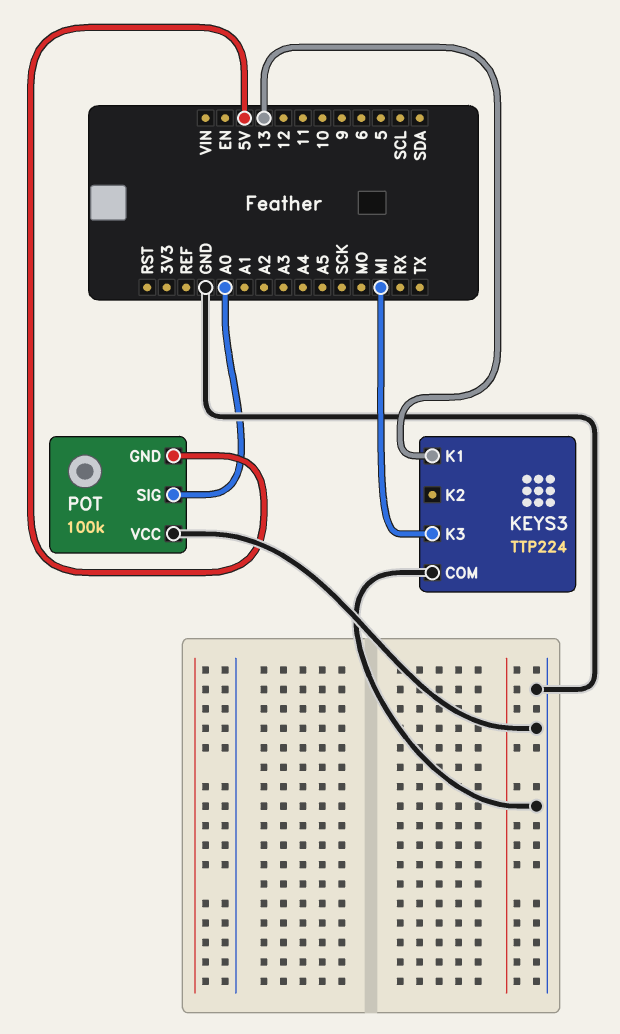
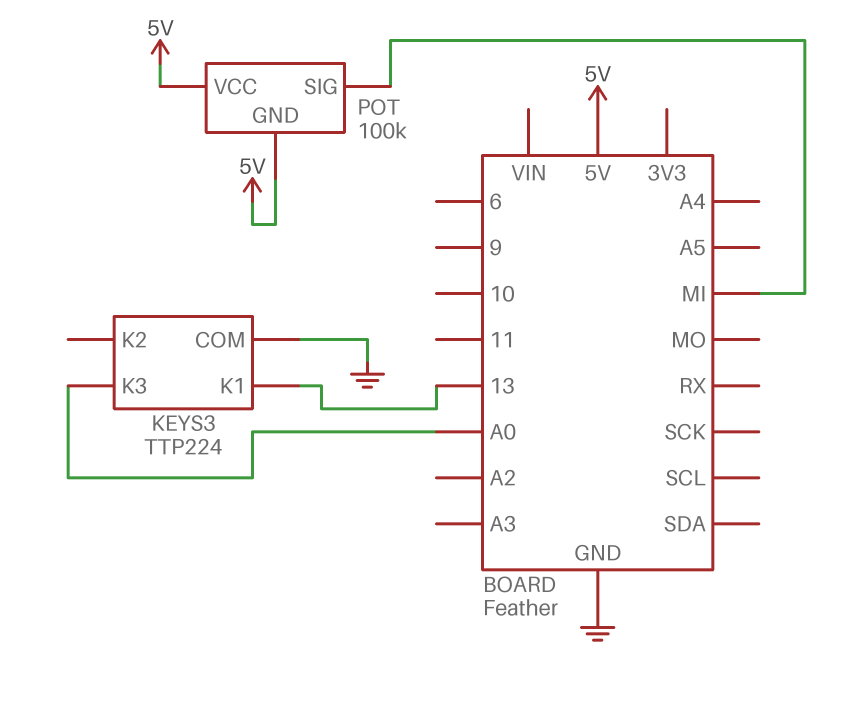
KEYS3 pin K3: MI -> A0
POT pin SIG: A0 -> MI
POT pin VCC: GND -> 5V

